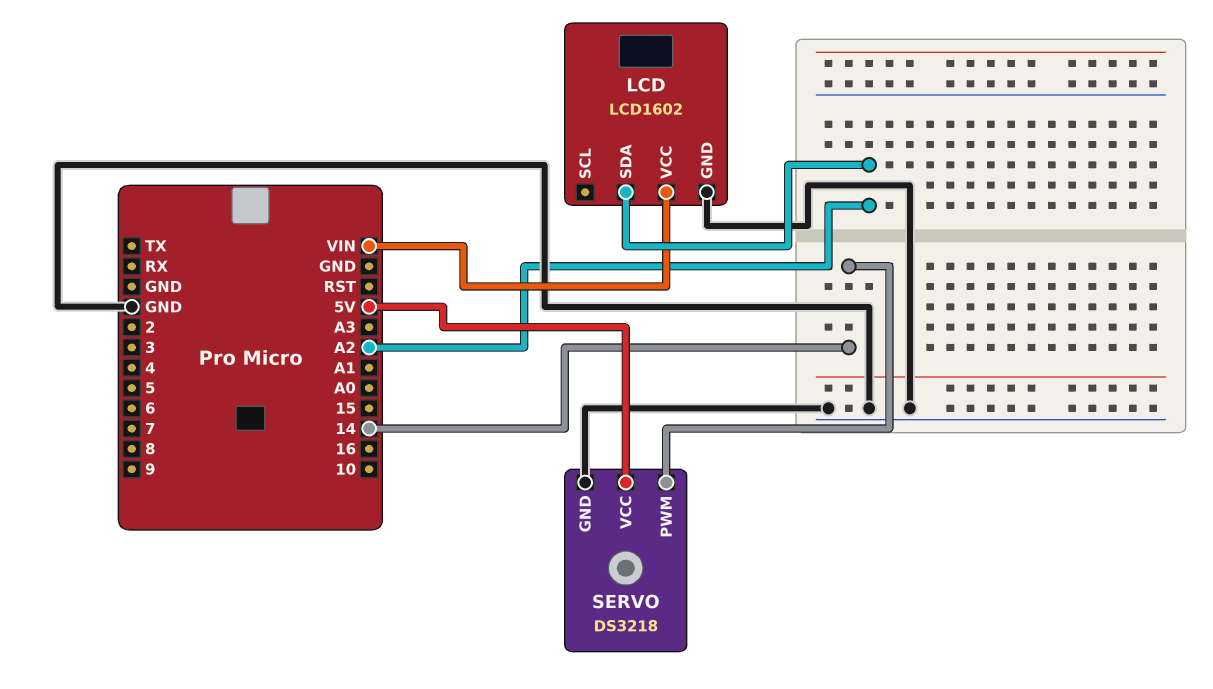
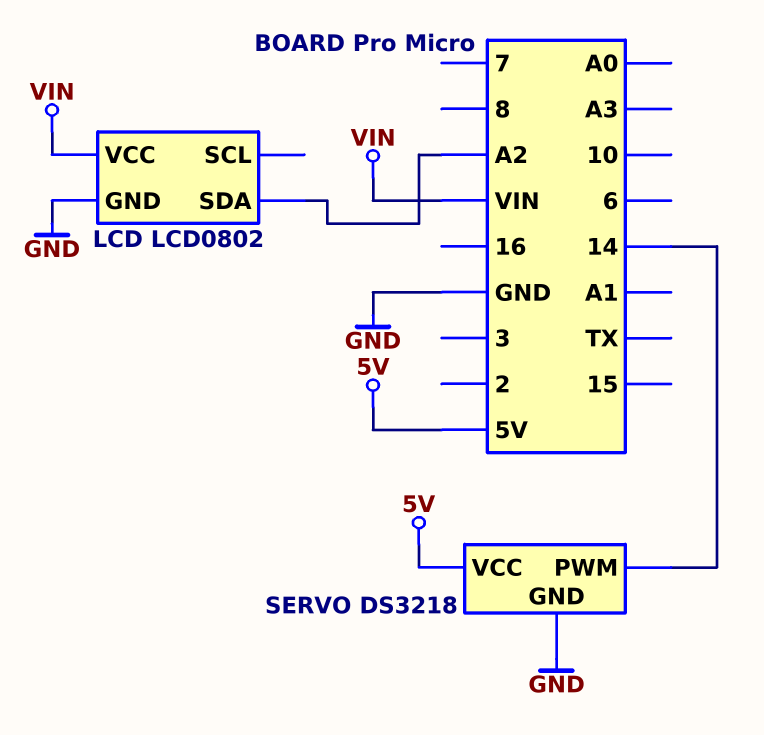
LCD: LCD1602 -> LCD0802

